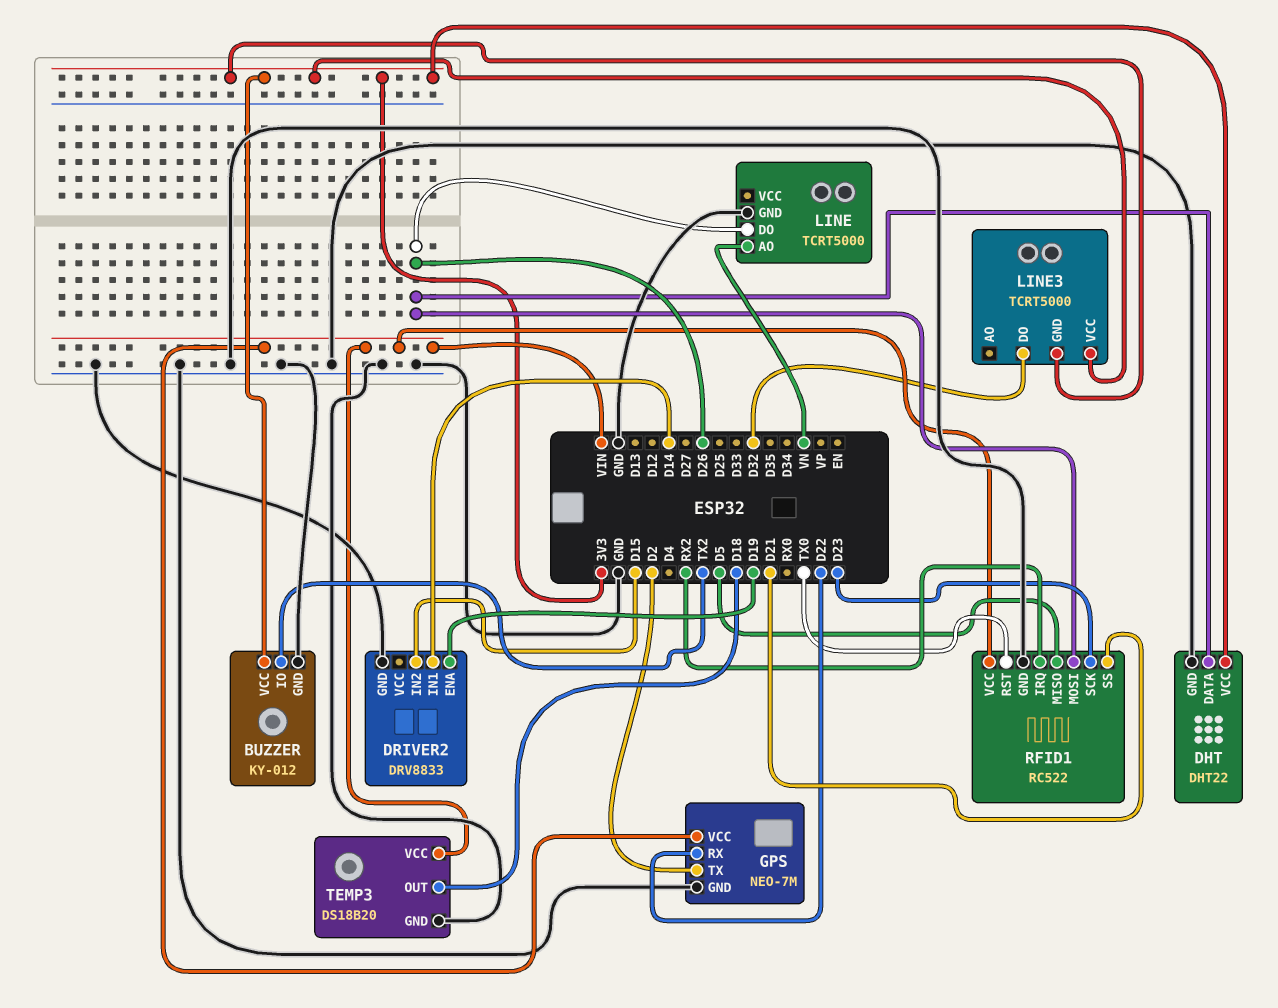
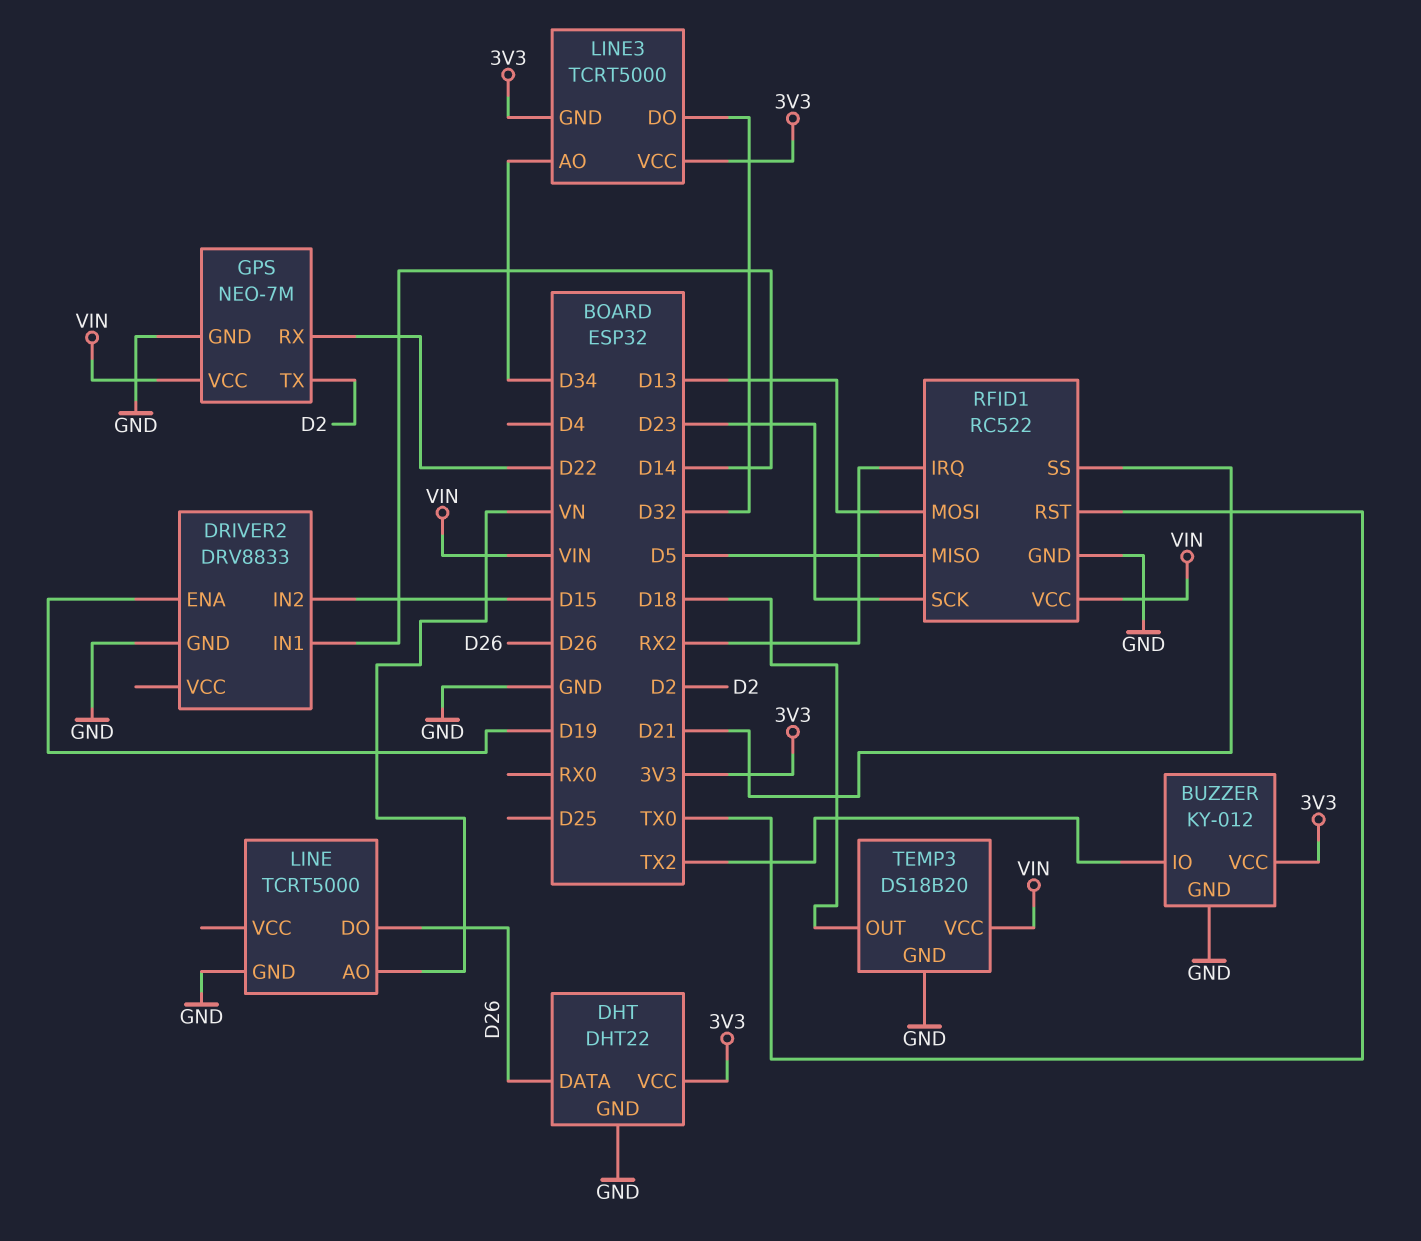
LINE3 pin AO: none -> D34
RFID1 pin MOSI: D26 -> D13

